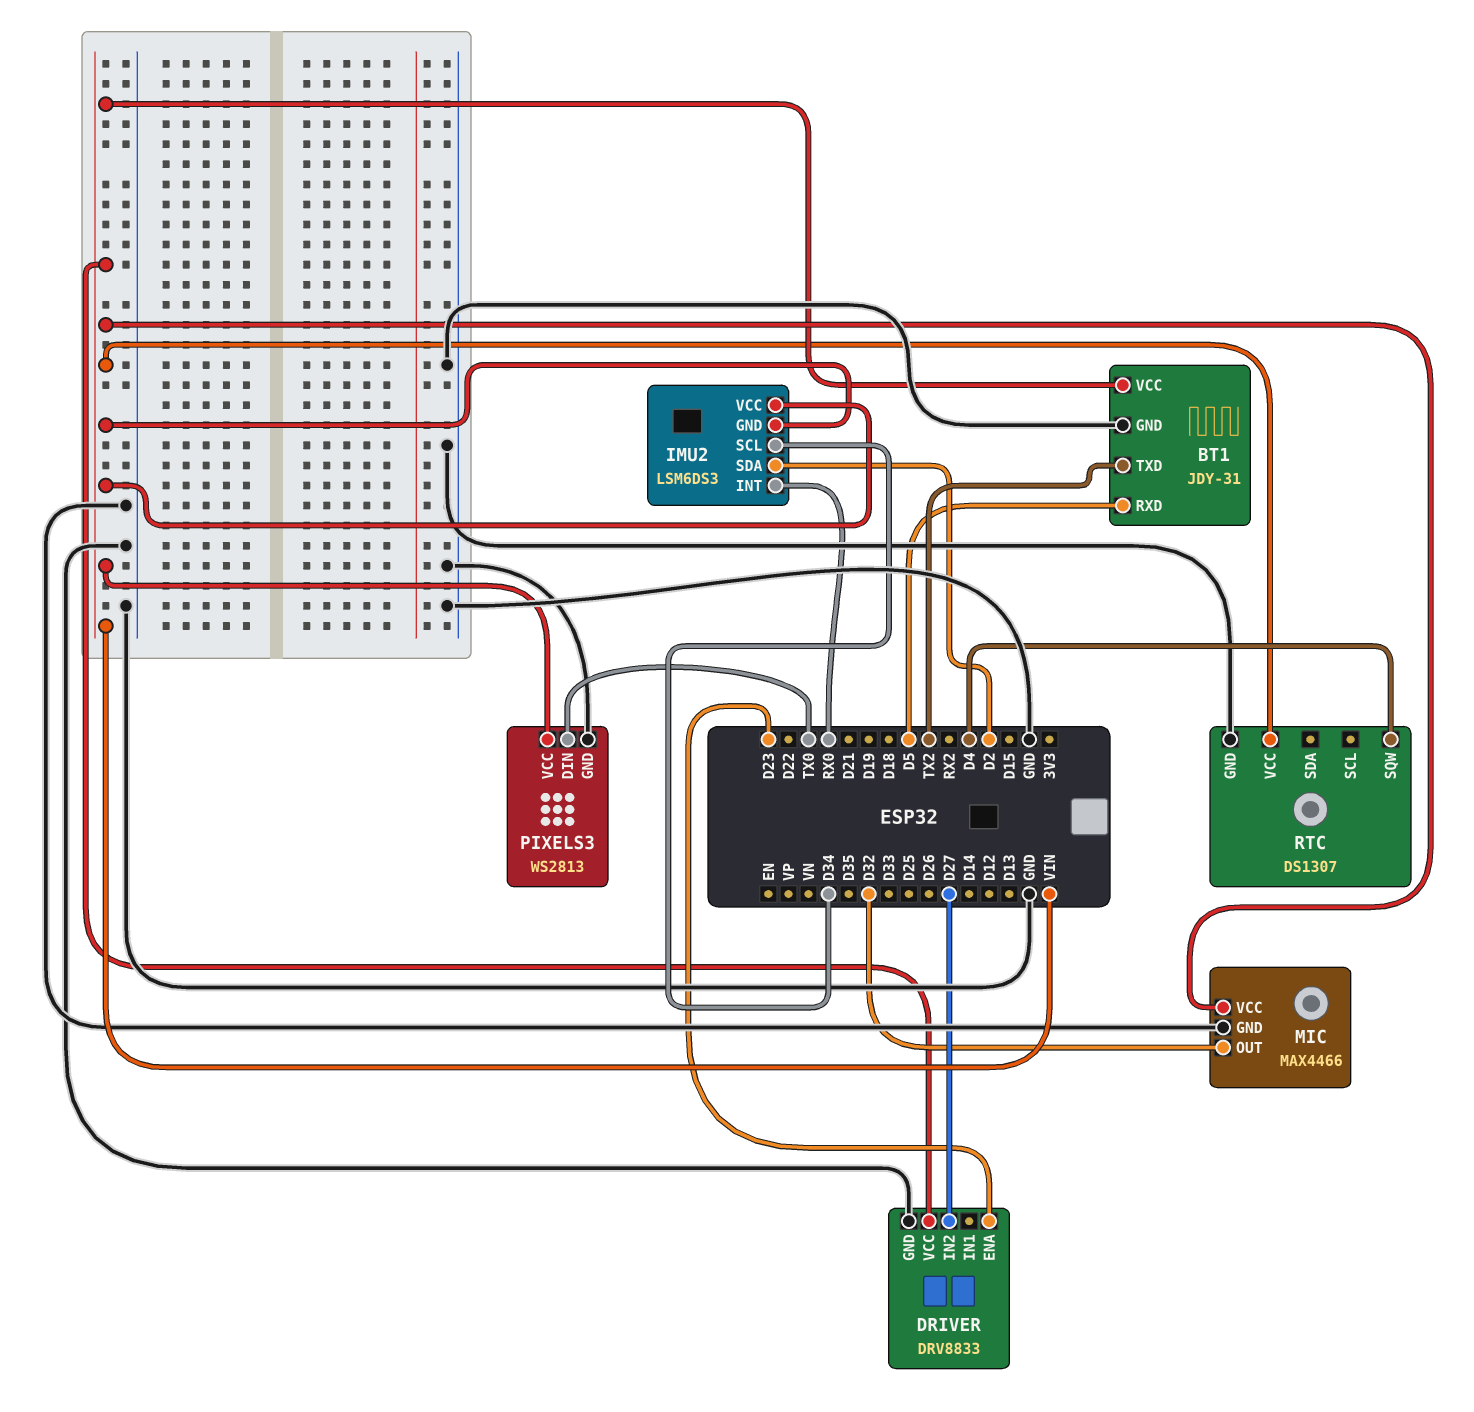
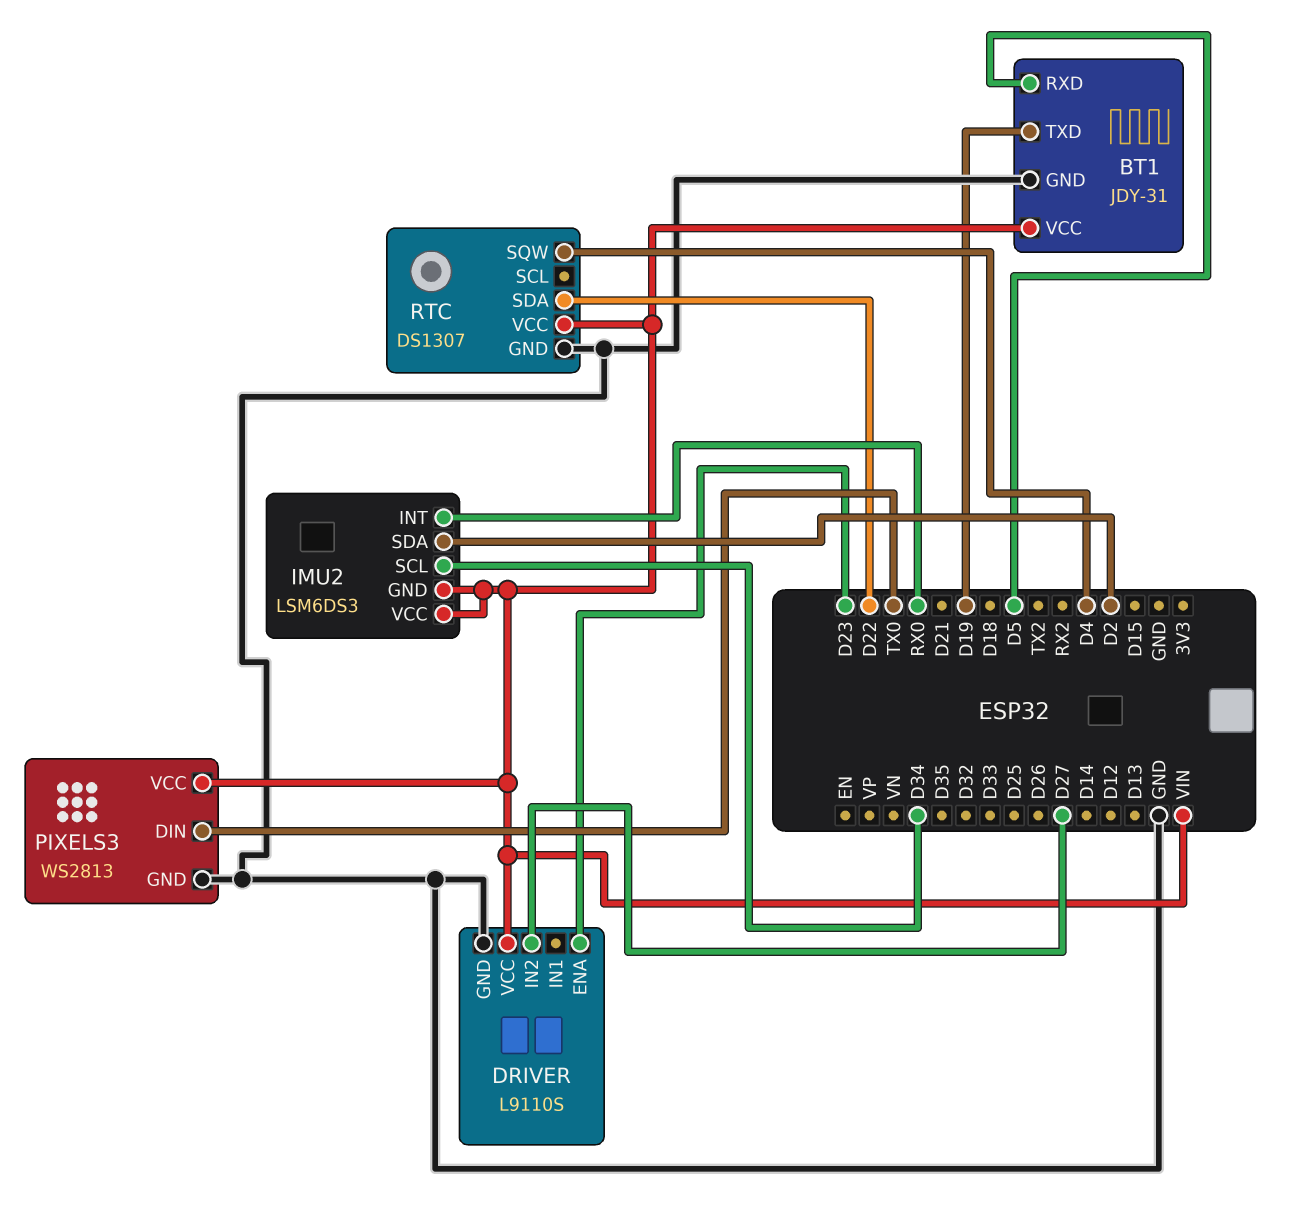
BT1 pin TXD: TX2 -> D19
DRIVER: DRV8833 -> L9110S
MIC: MAX4466 -> none
MIC pin GND: GND -> none
MIC pin OUT: D32 -> none
MIC pin VCC: VIN -> none
RTC pin SDA: none -> D22

